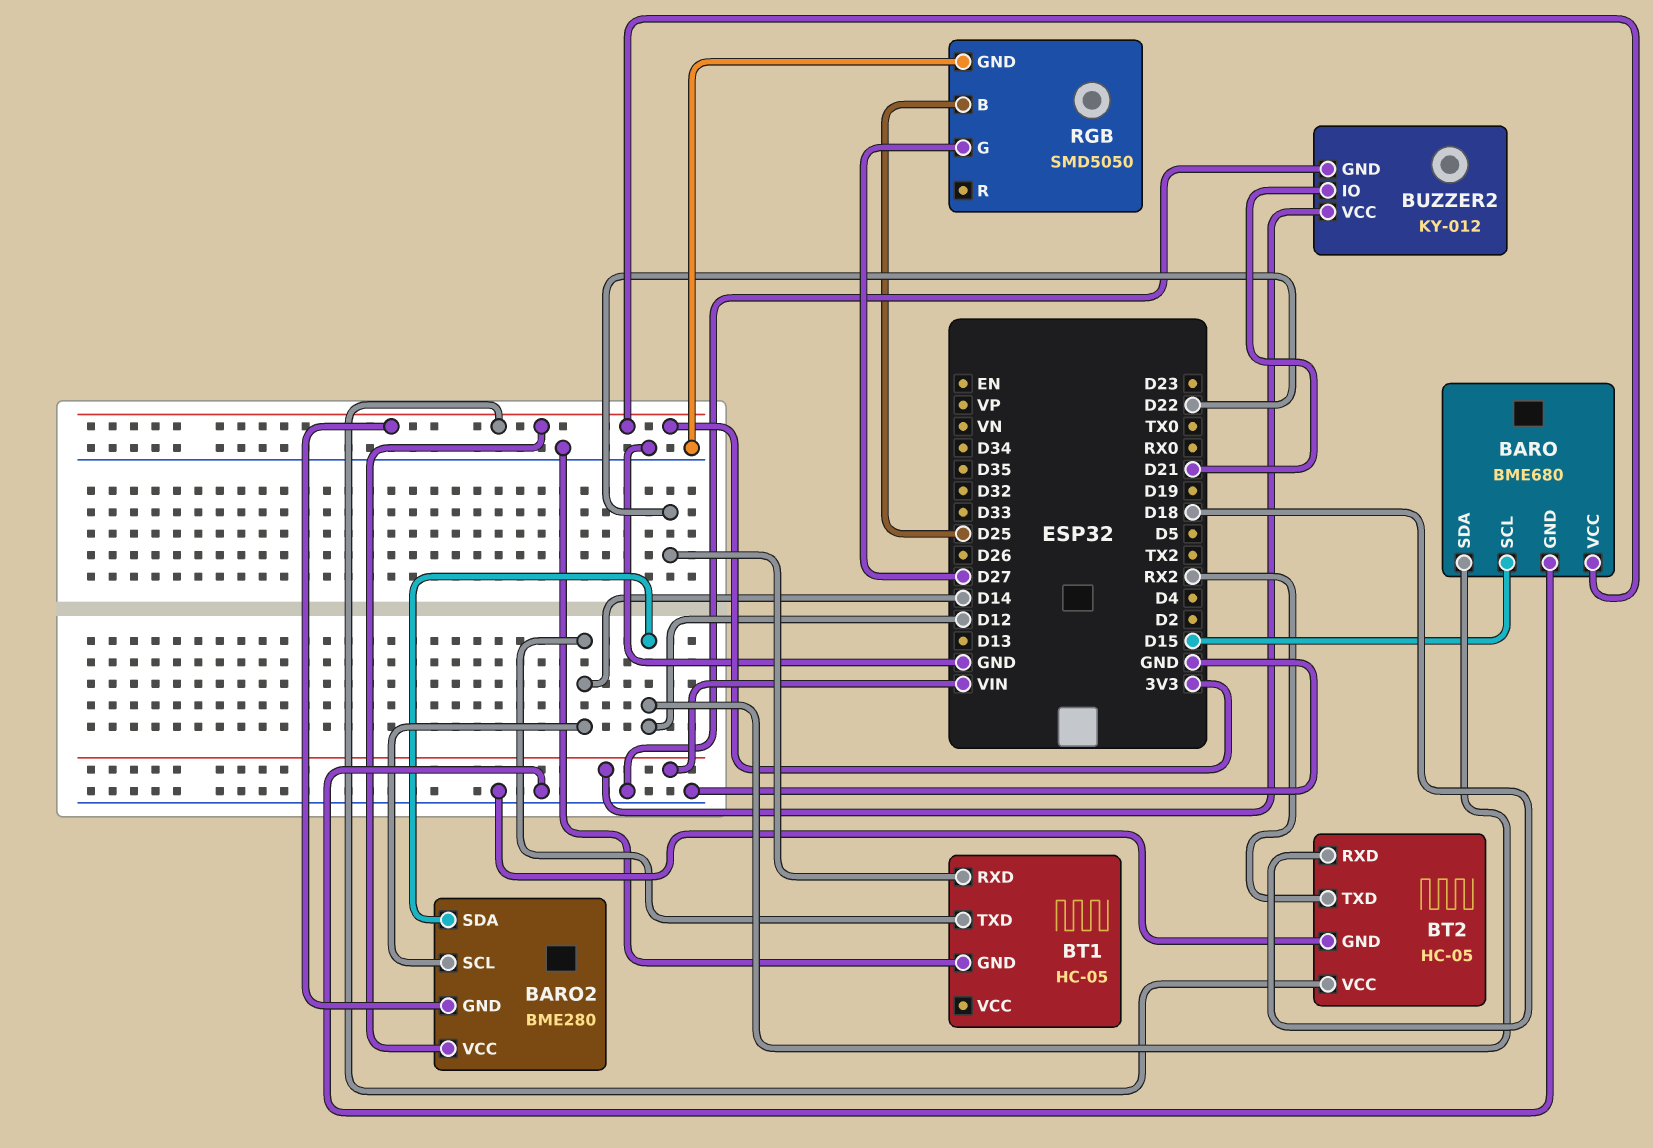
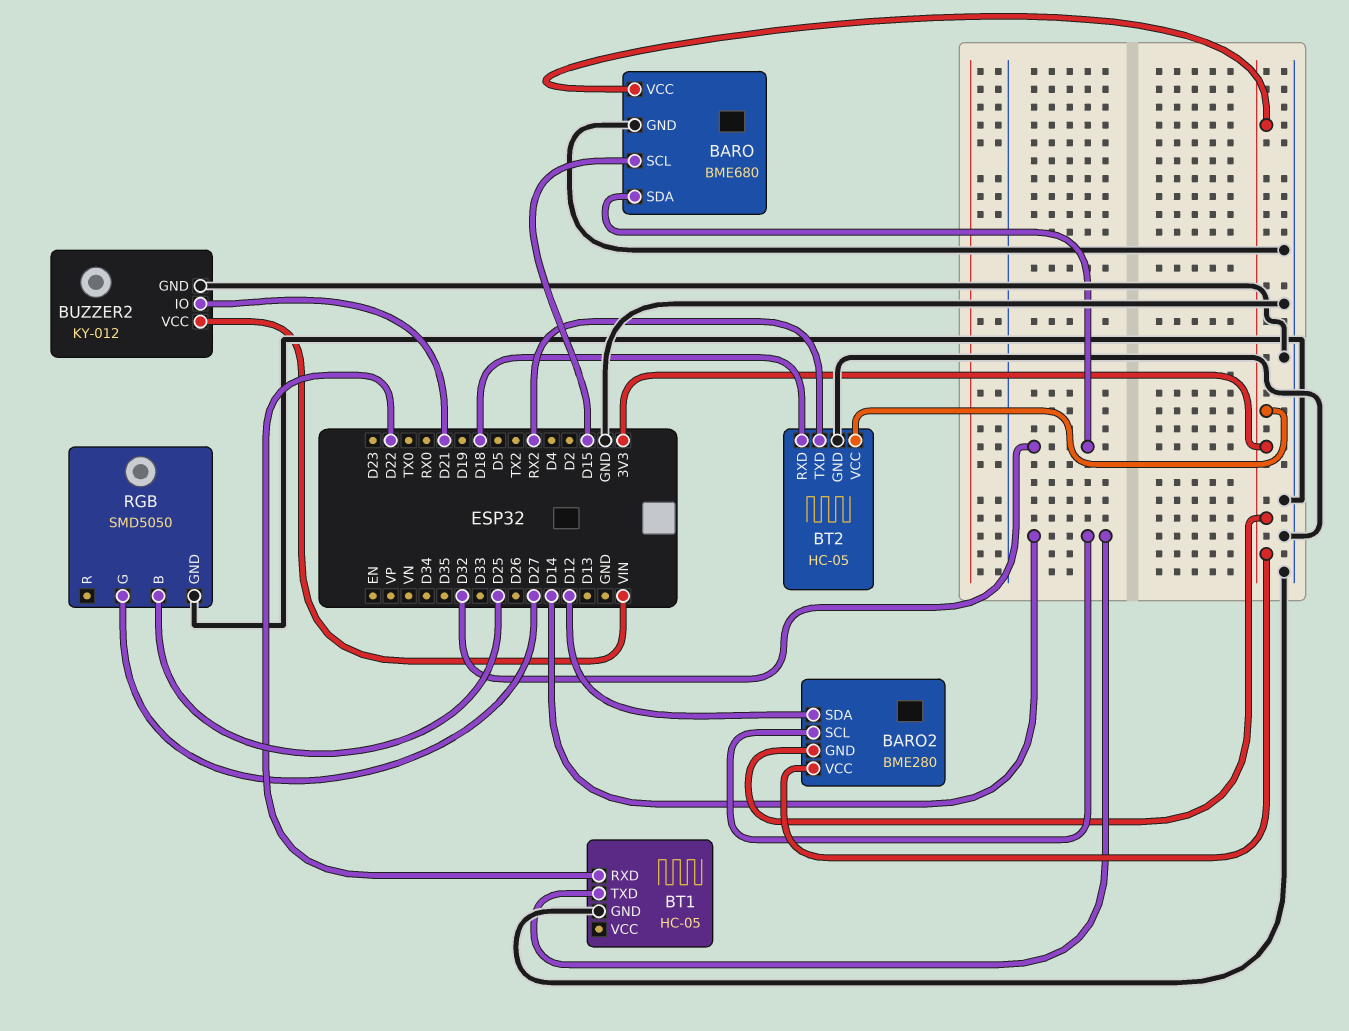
BARO pin SDA: D12 -> D32

